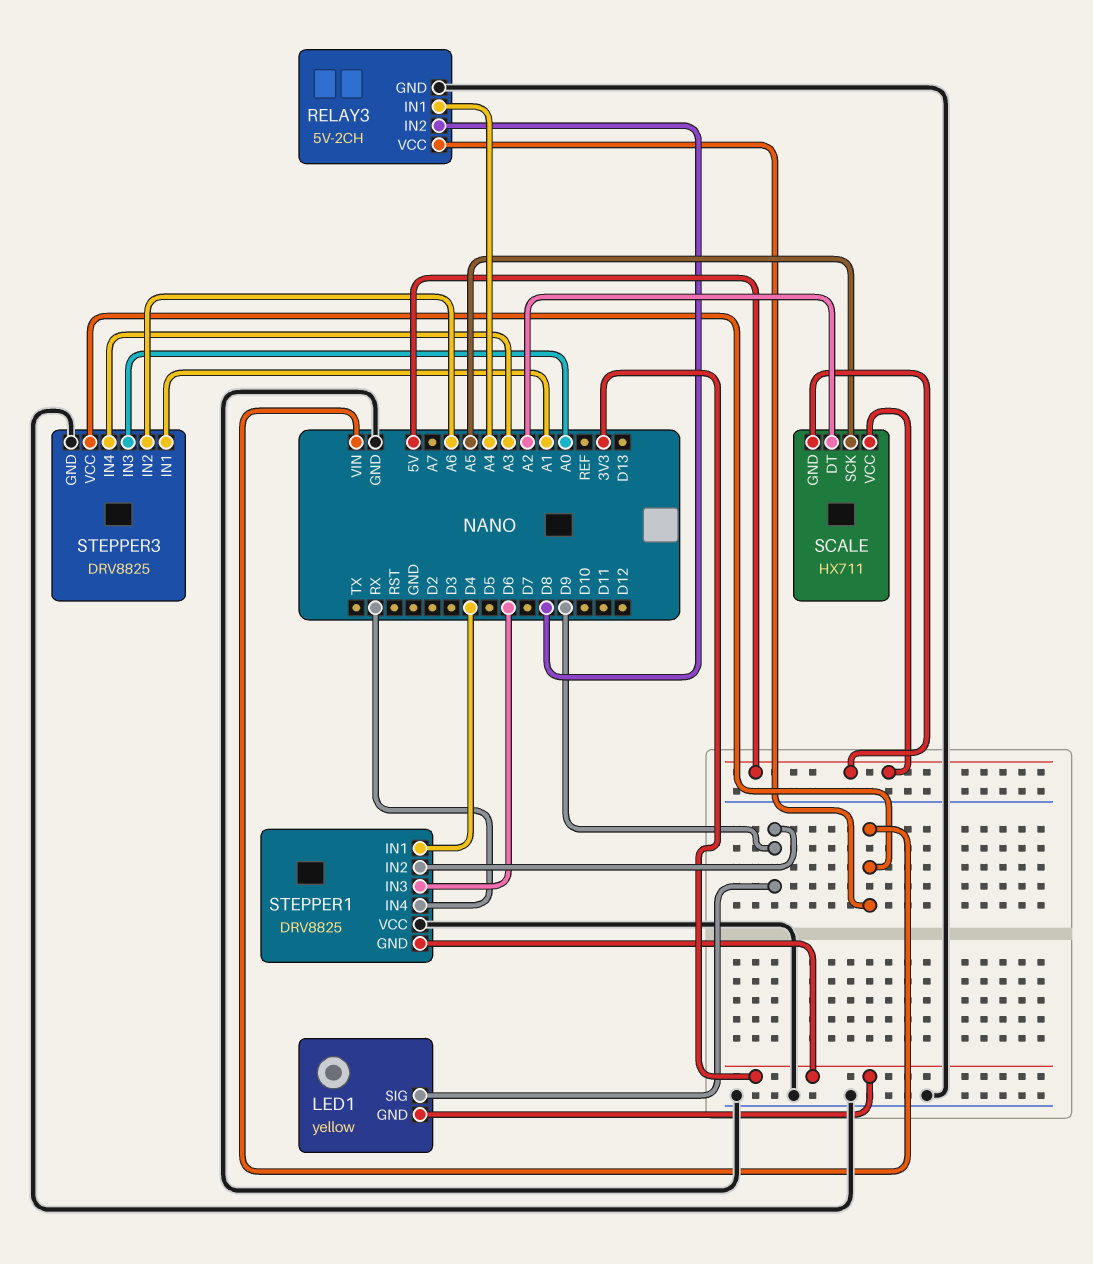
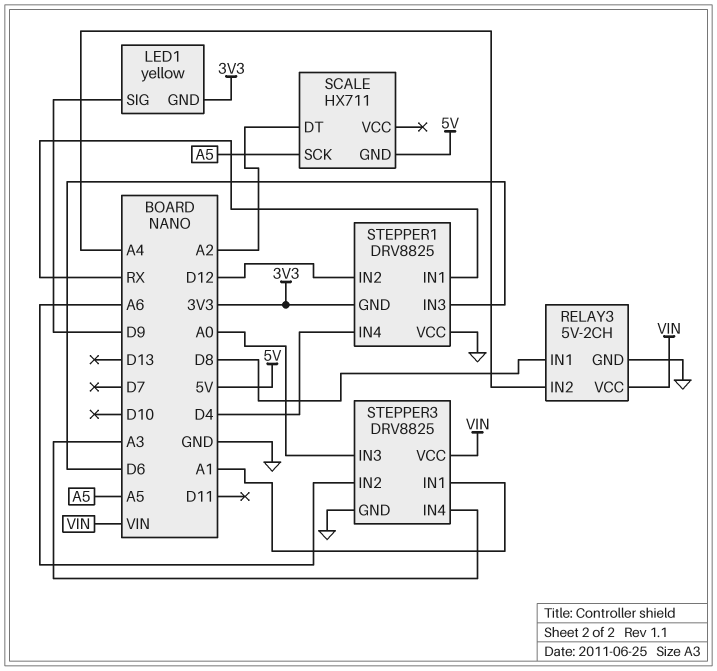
RELAY3 pin IN1: A4 -> D8
RELAY3 pin IN2: D8 -> A4
SCALE pin VCC: 5V -> none
STEPPER1 pin IN1: D4 -> RX
STEPPER1 pin IN2: D9 -> D12
STEPPER1 pin IN4: RX -> D4

